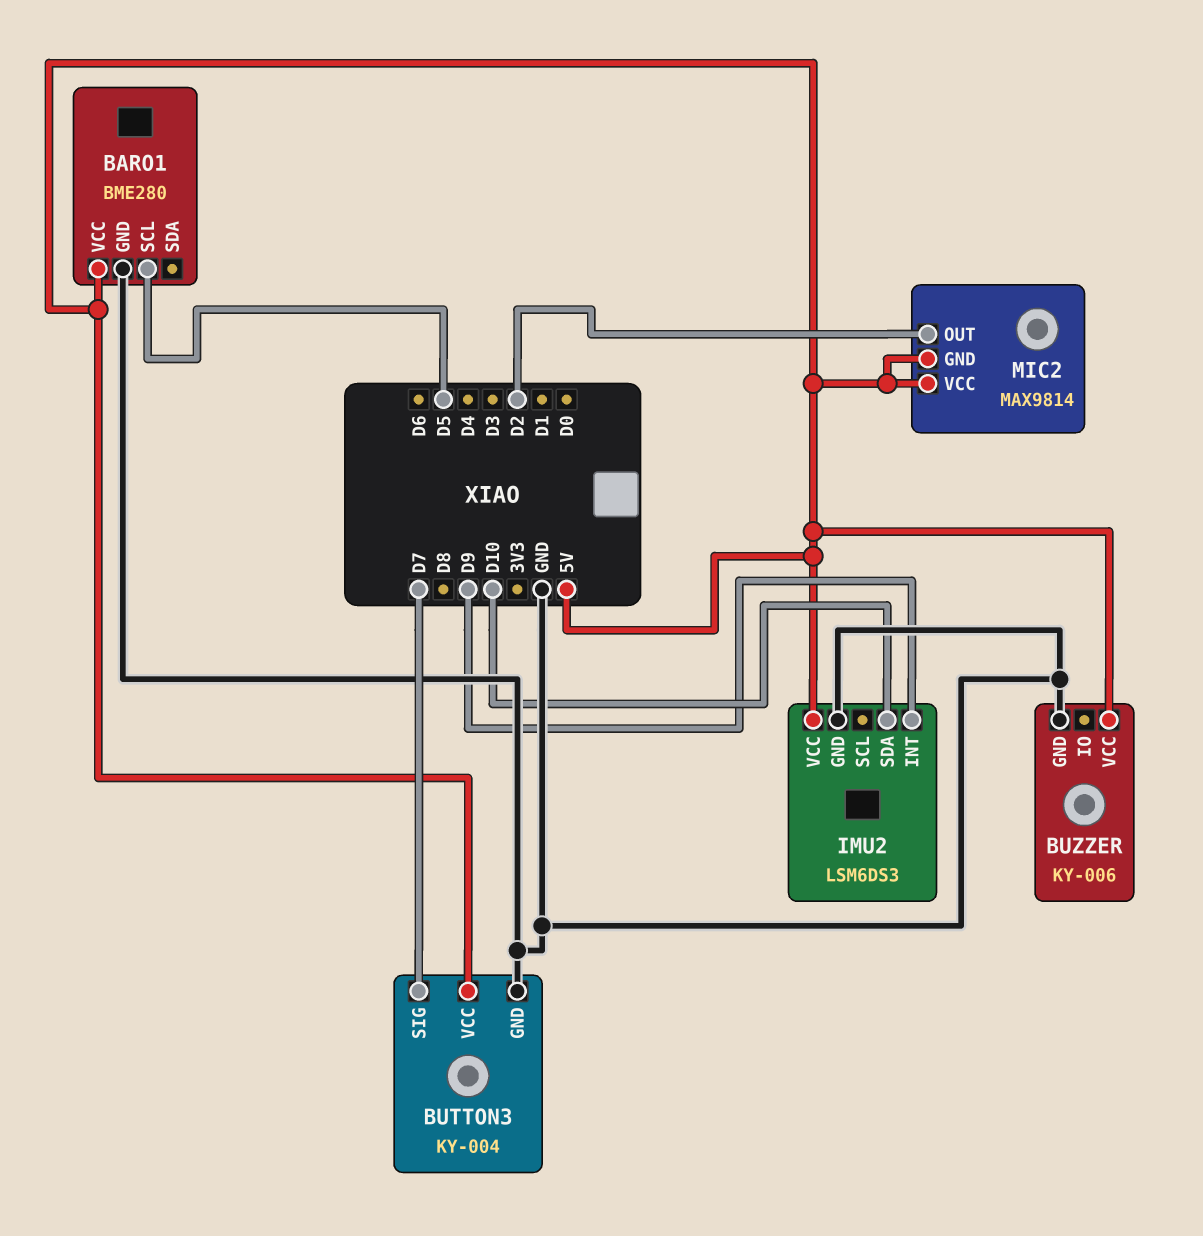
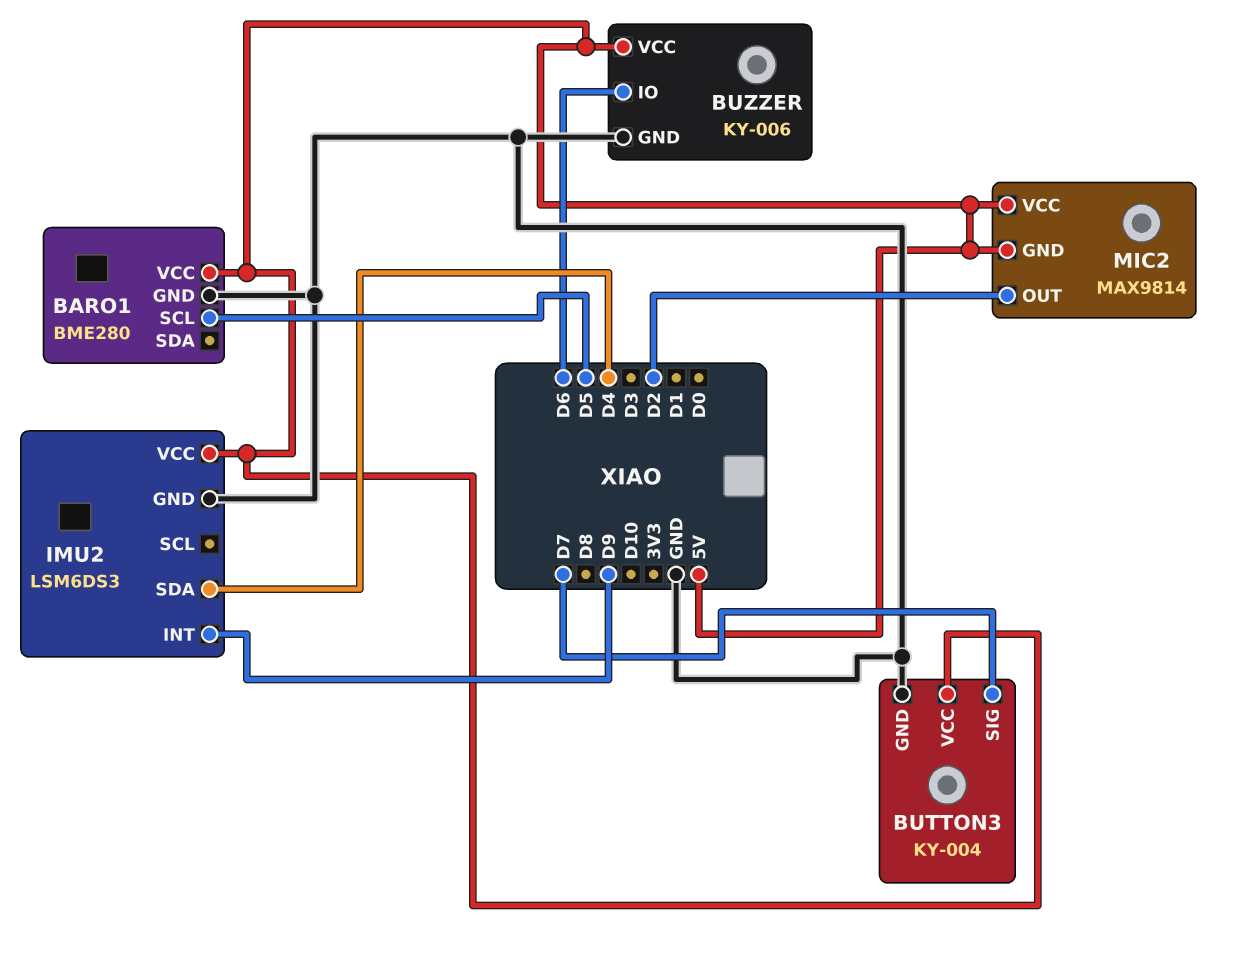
BUZZER pin IO: none -> D6
IMU2 pin SDA: D10 -> D4

